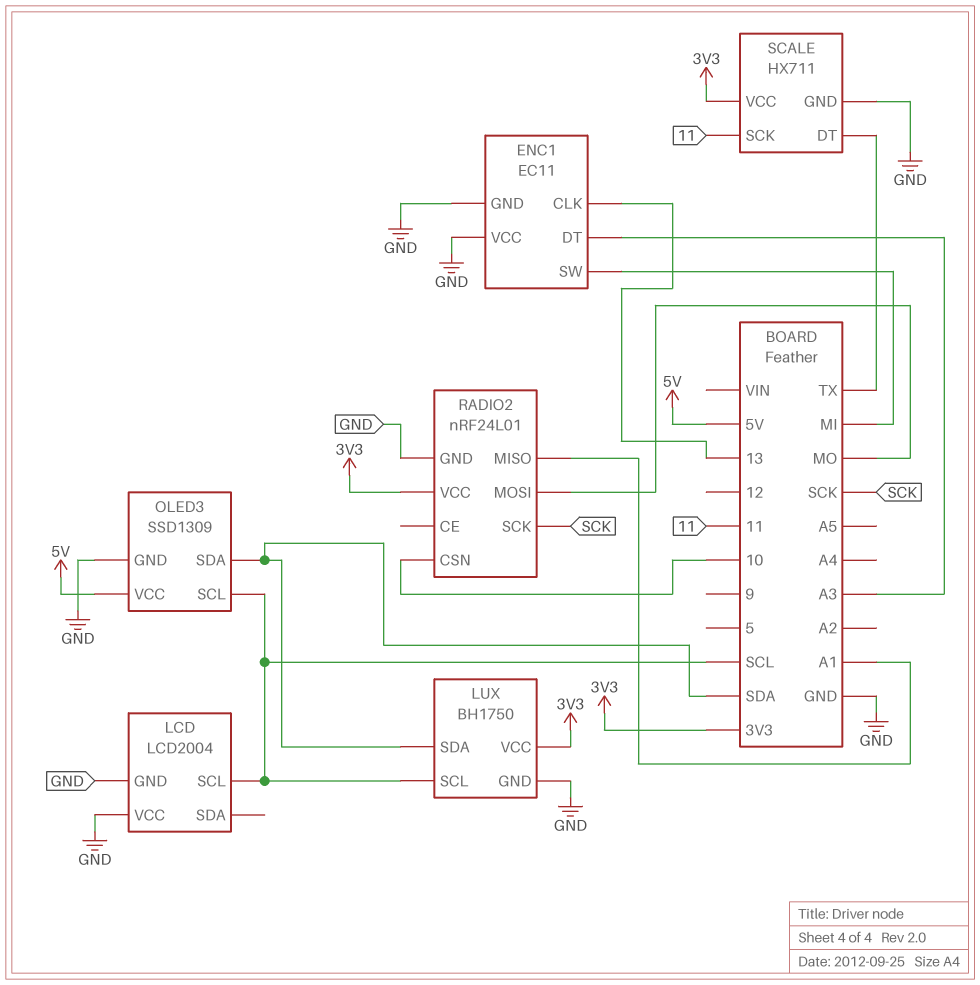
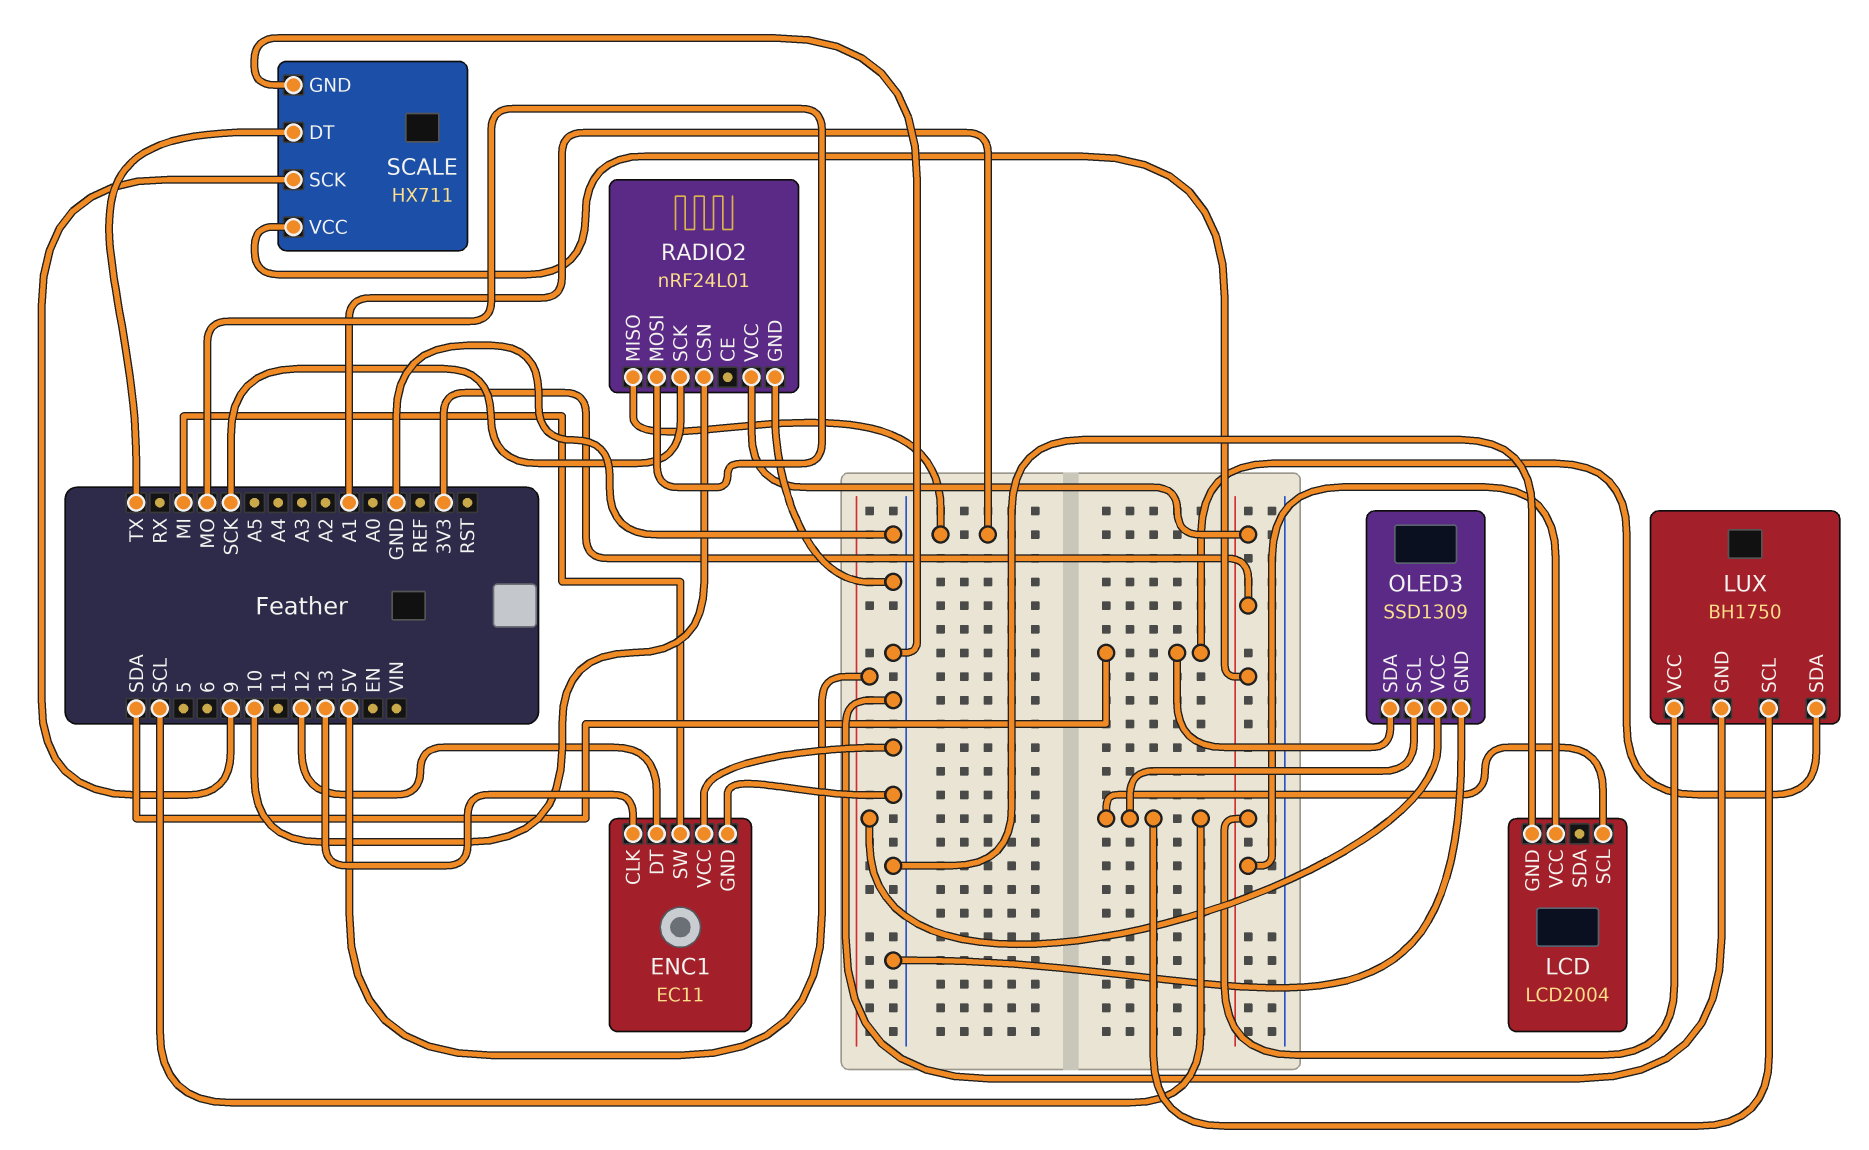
ENC1 pin DT: A3 -> 12
LCD pin VCC: GND -> 3V3
SCALE pin SCK: 11 -> 9

